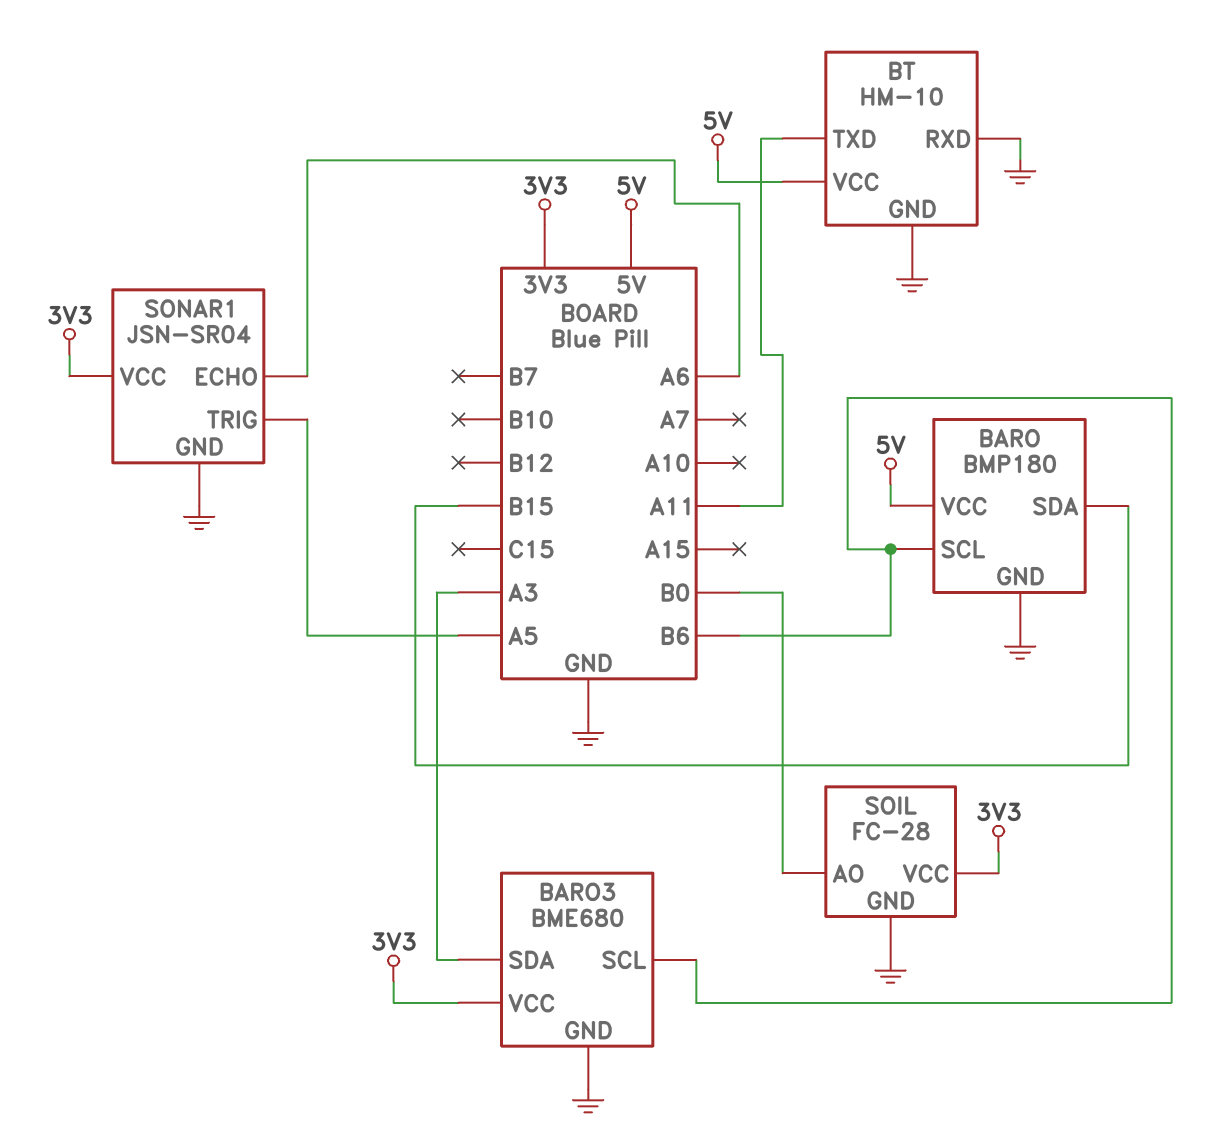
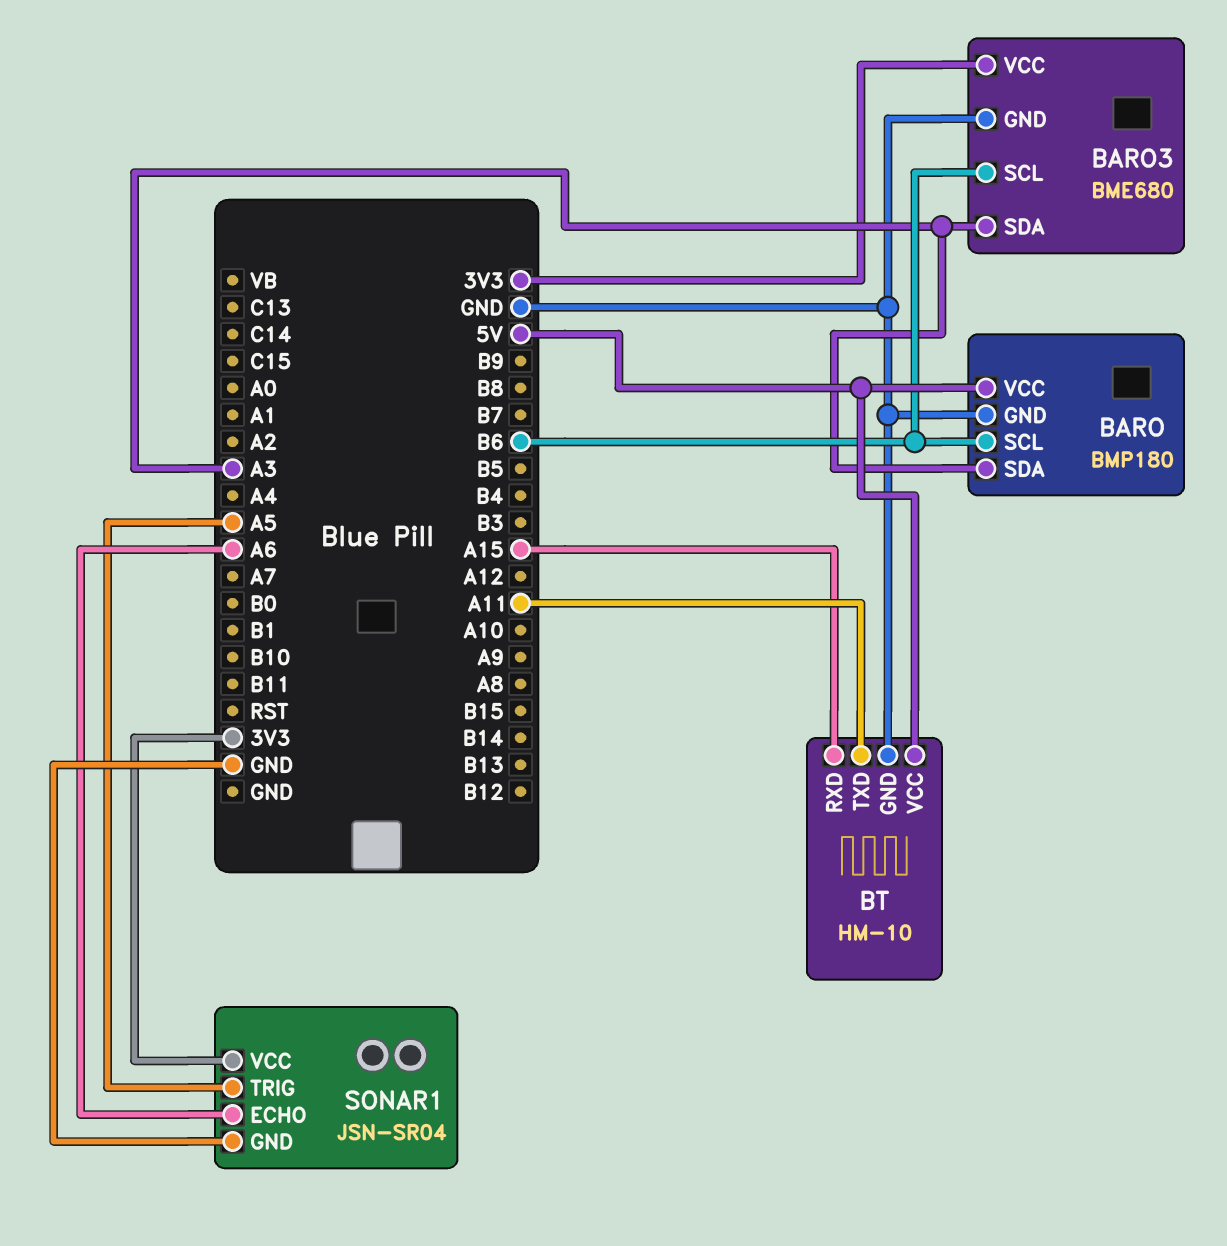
BARO pin SDA: B15 -> A3
BT pin RXD: GND -> A15
SOIL: FC-28 -> none
SOIL pin AO: B0 -> none
SOIL pin GND: GND -> none
SOIL pin VCC: 3V3 -> none

